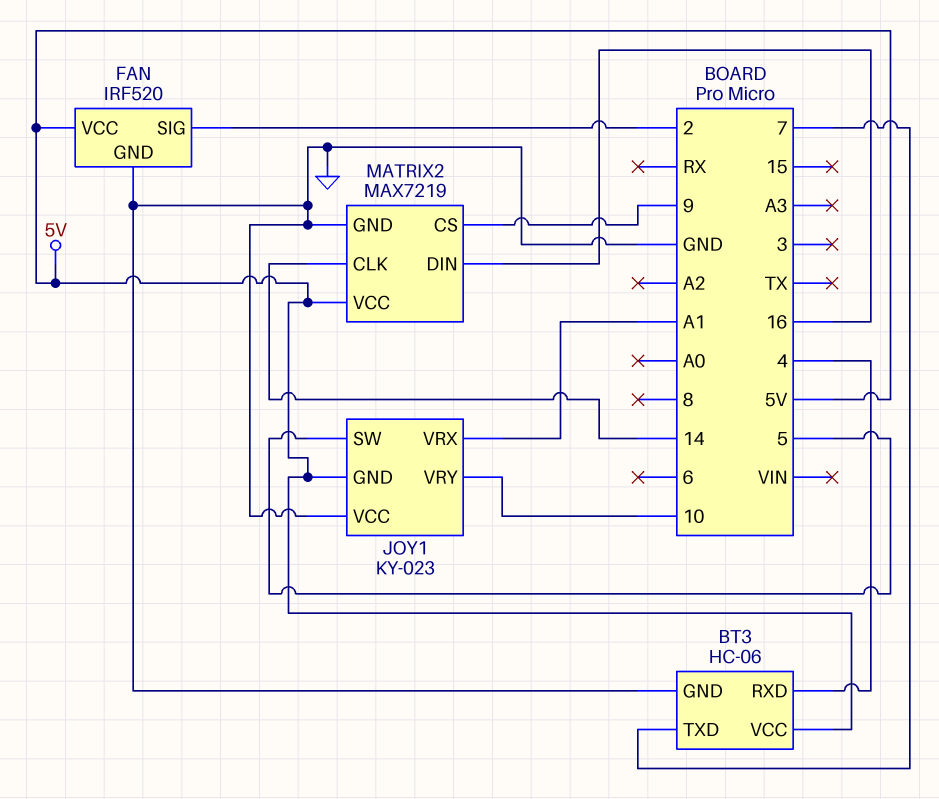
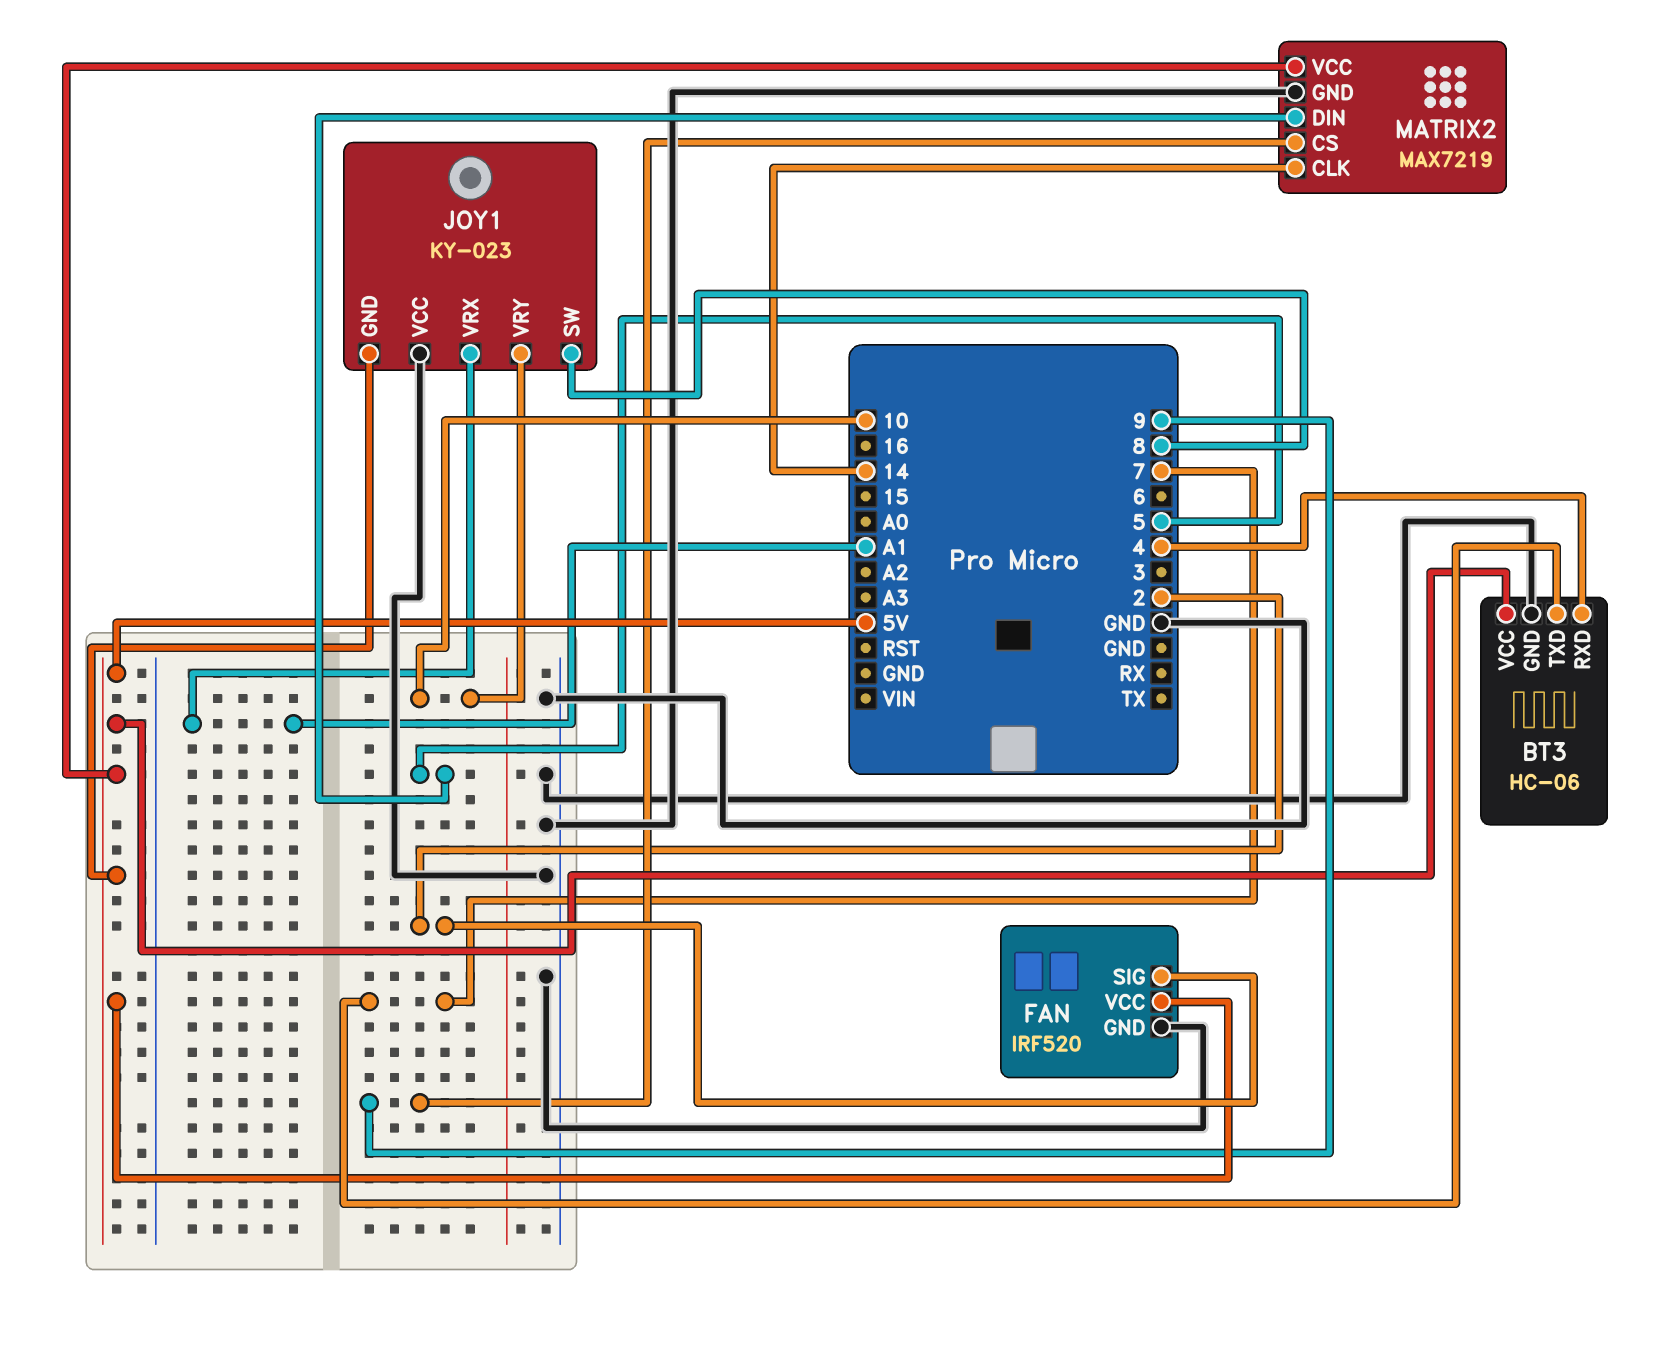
JOY1 pin SW: 5 -> 8
MATRIX2 pin DIN: 16 -> 5

